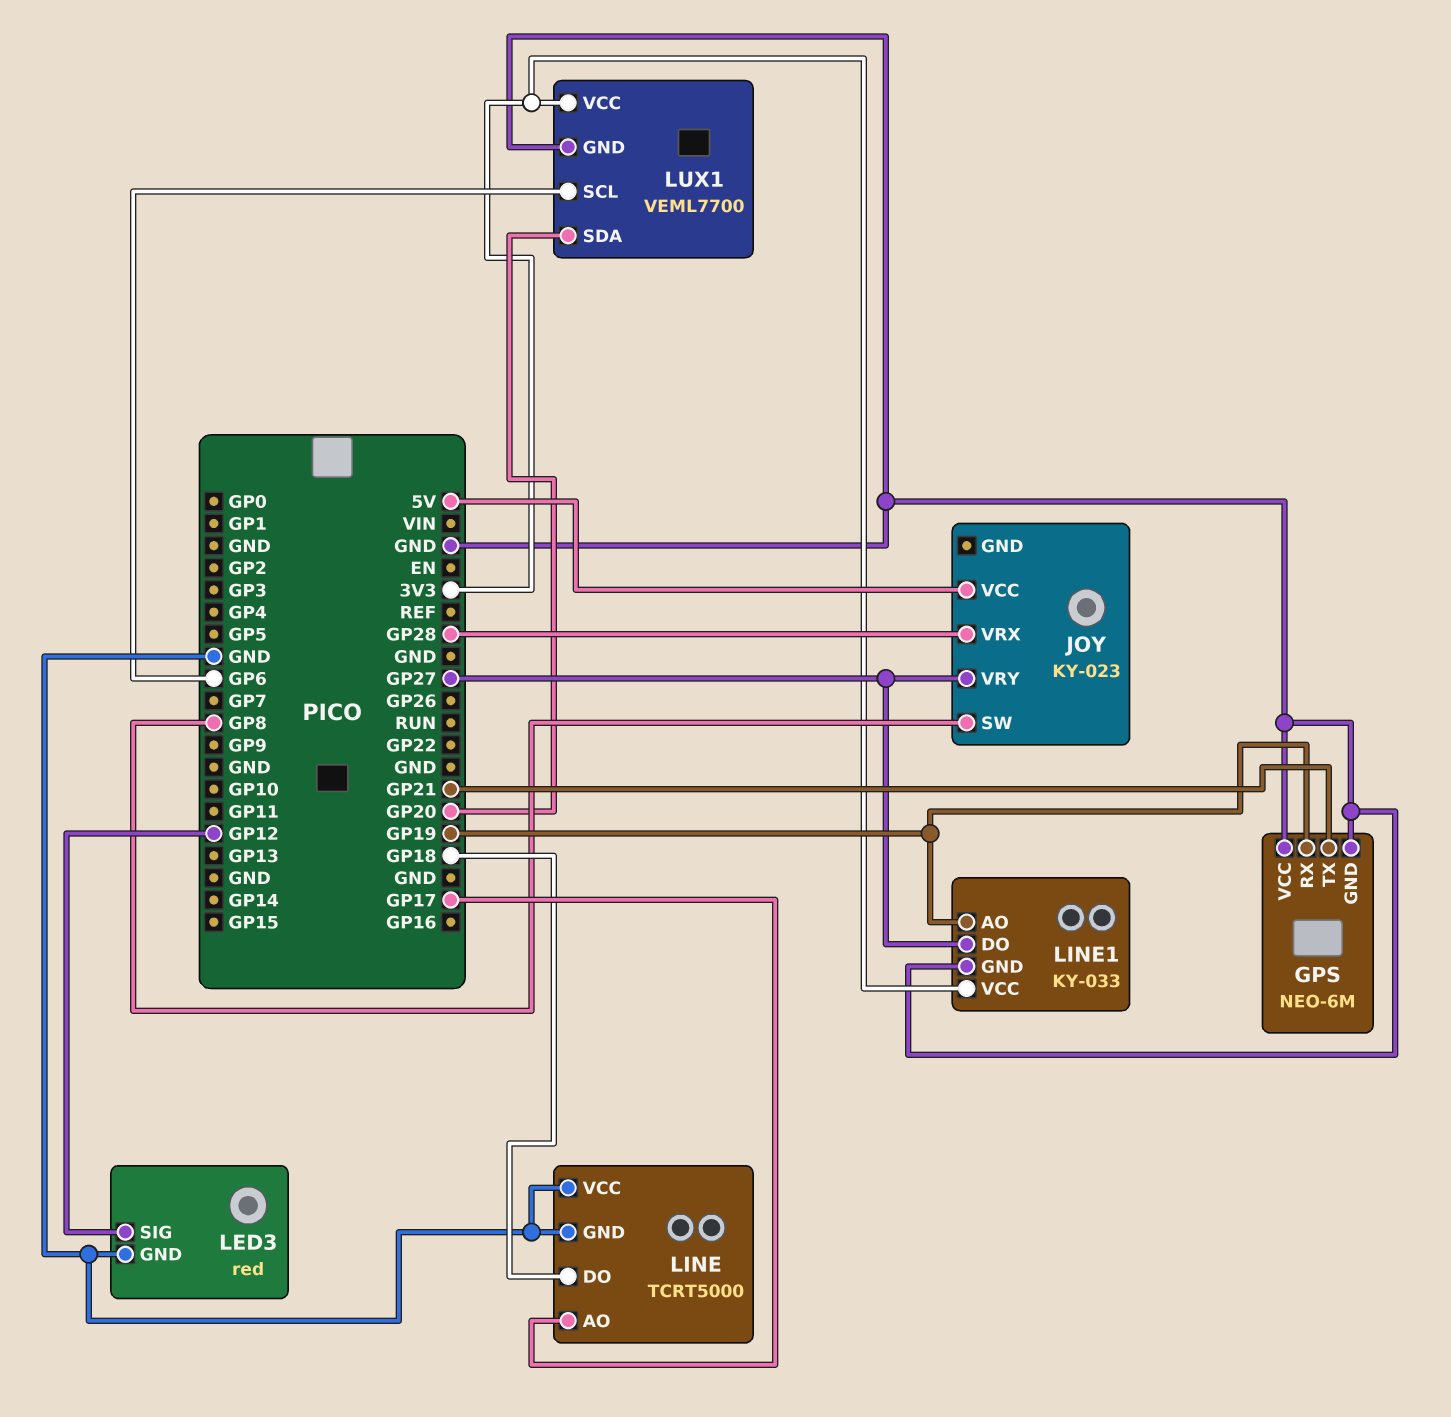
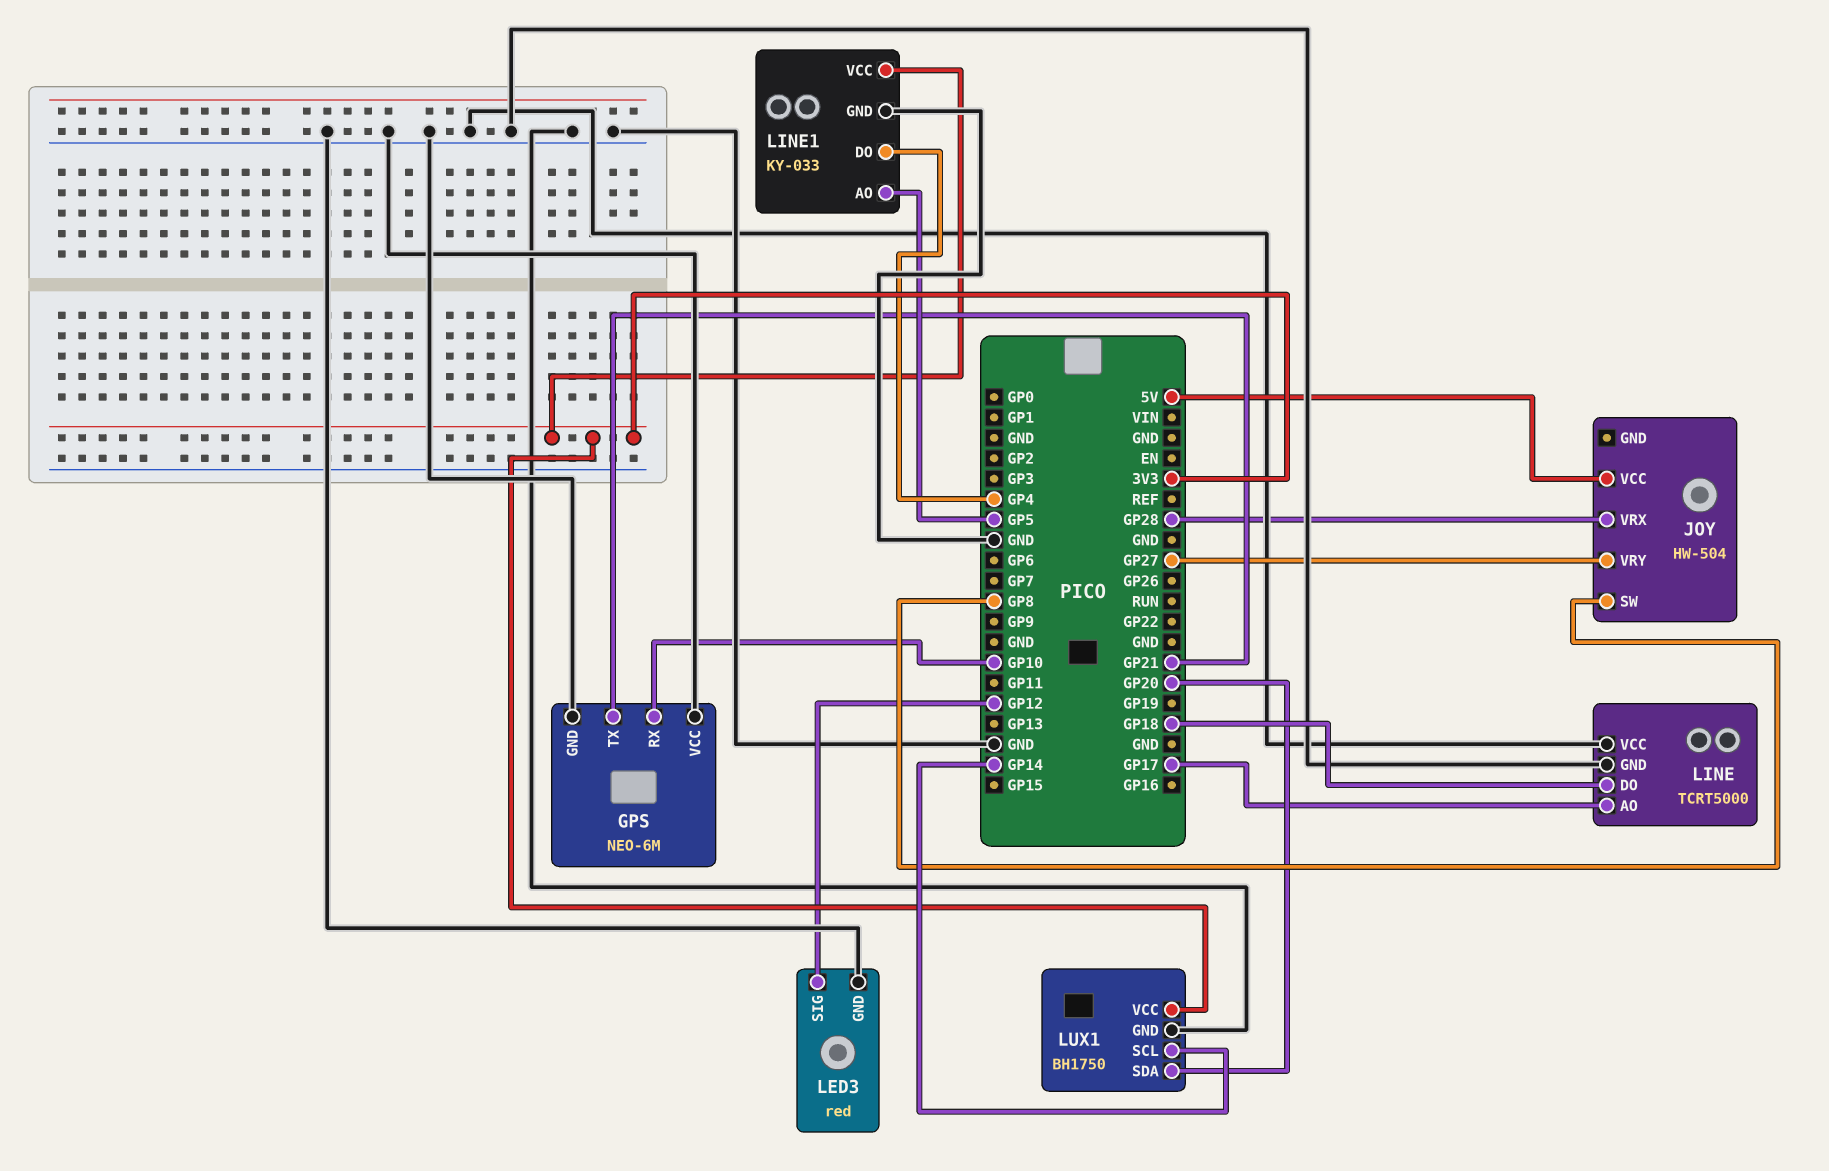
GPS pin RX: GP19 -> GP10
JOY: KY-023 -> HW-504
LINE1 pin AO: GP19 -> GP5
LINE1 pin DO: GP27 -> GP4
LUX1: VEML7700 -> BH1750
LUX1 pin SCL: GP6 -> GP14

